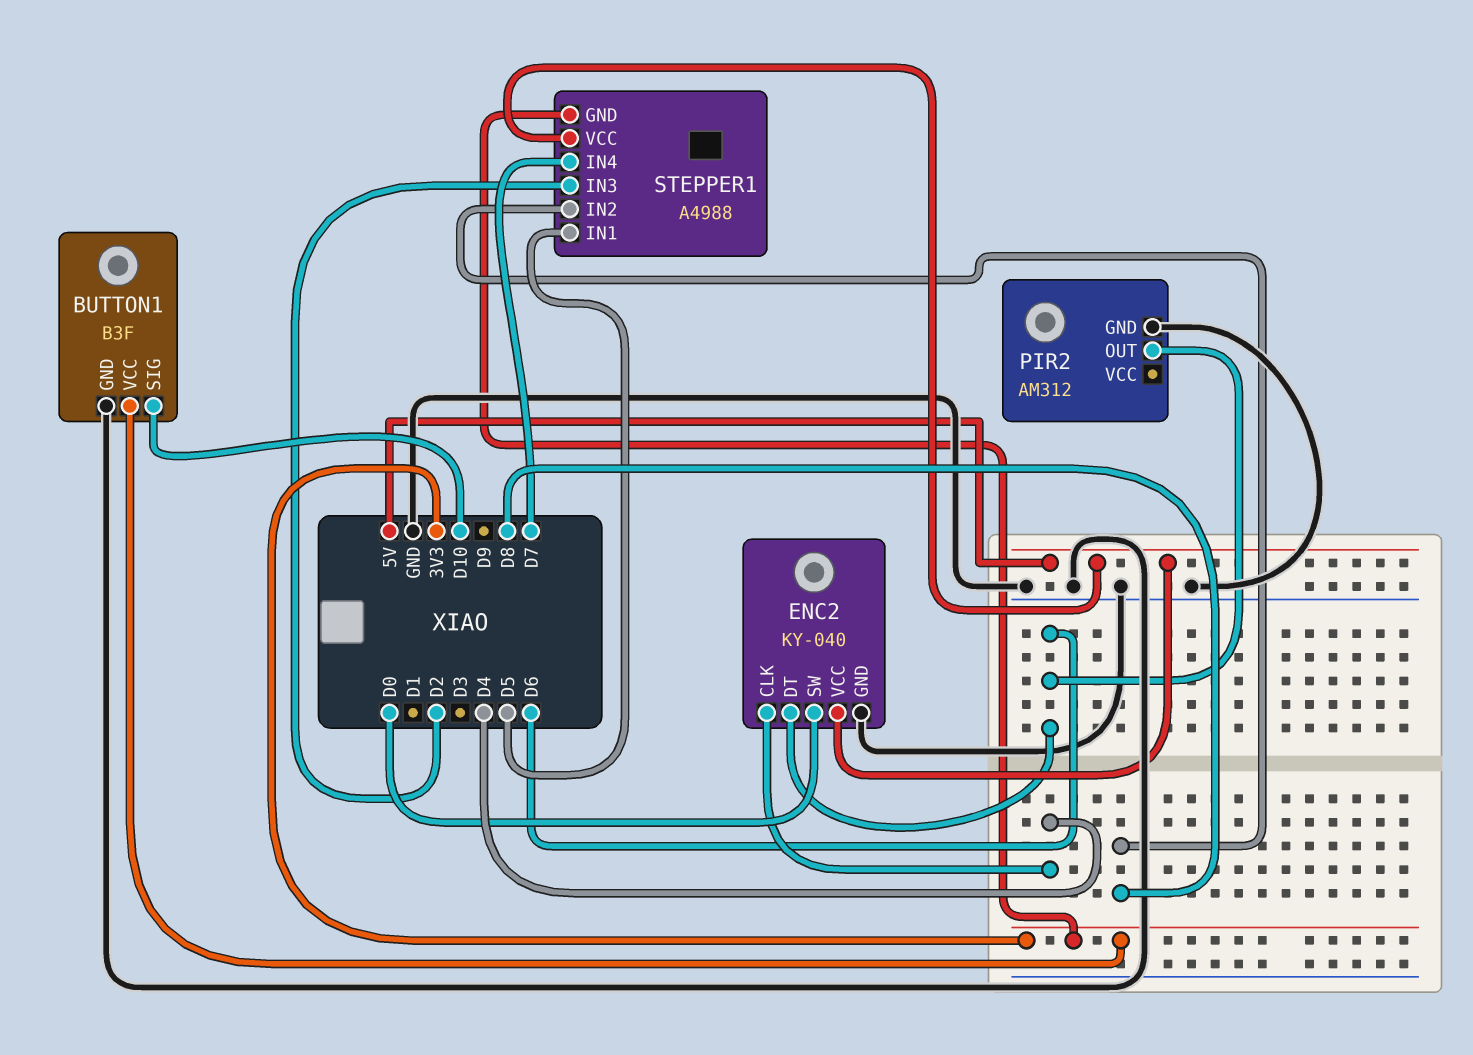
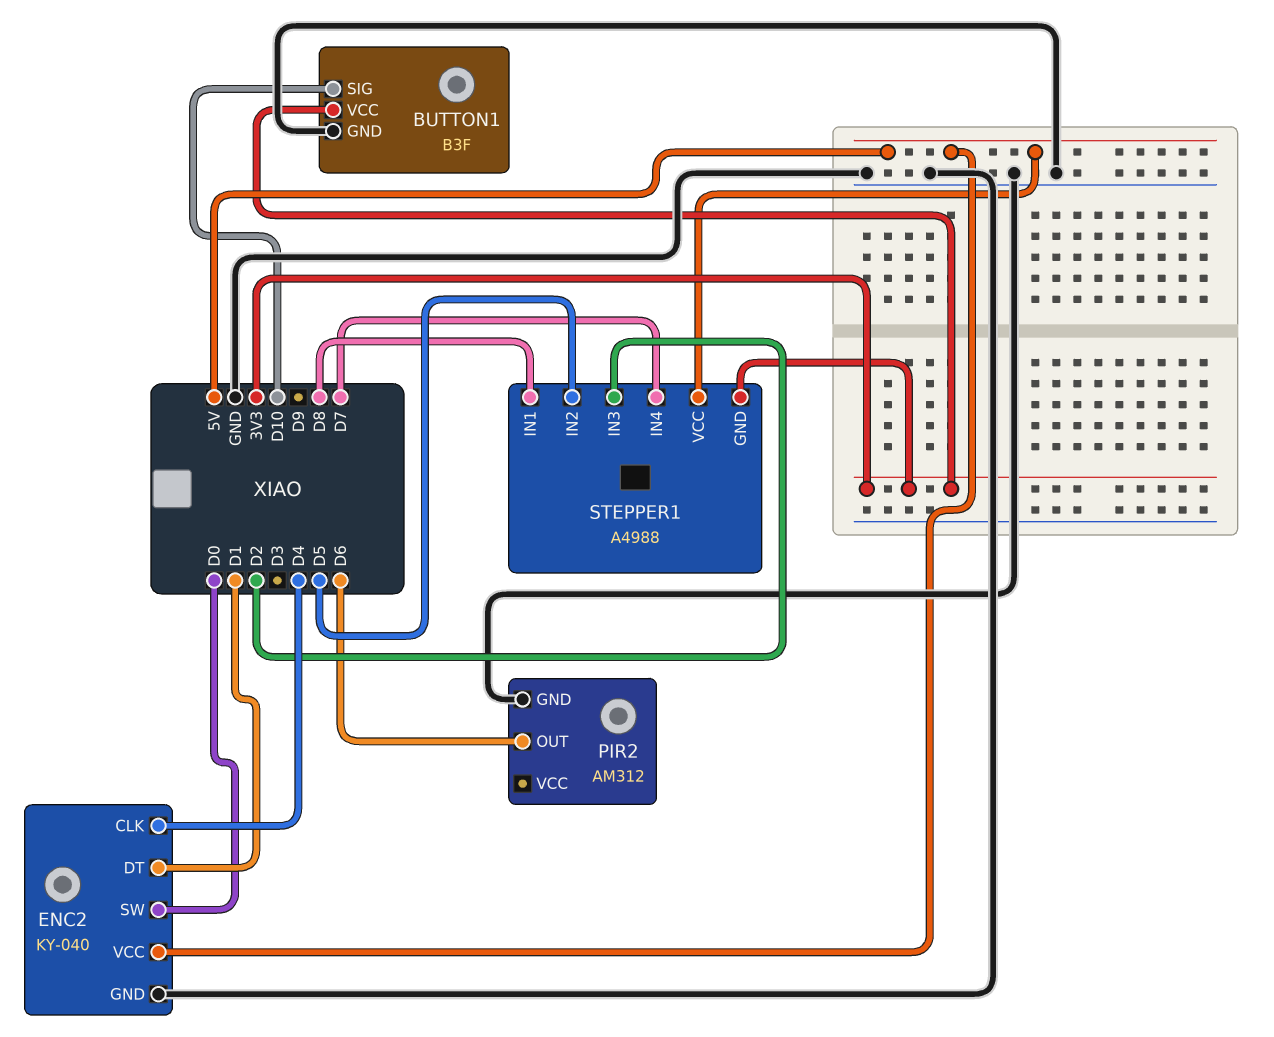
ENC2 pin DT: D6 -> D1
STEPPER1 pin IN1: D5 -> D8
STEPPER1 pin IN2: D8 -> D5

